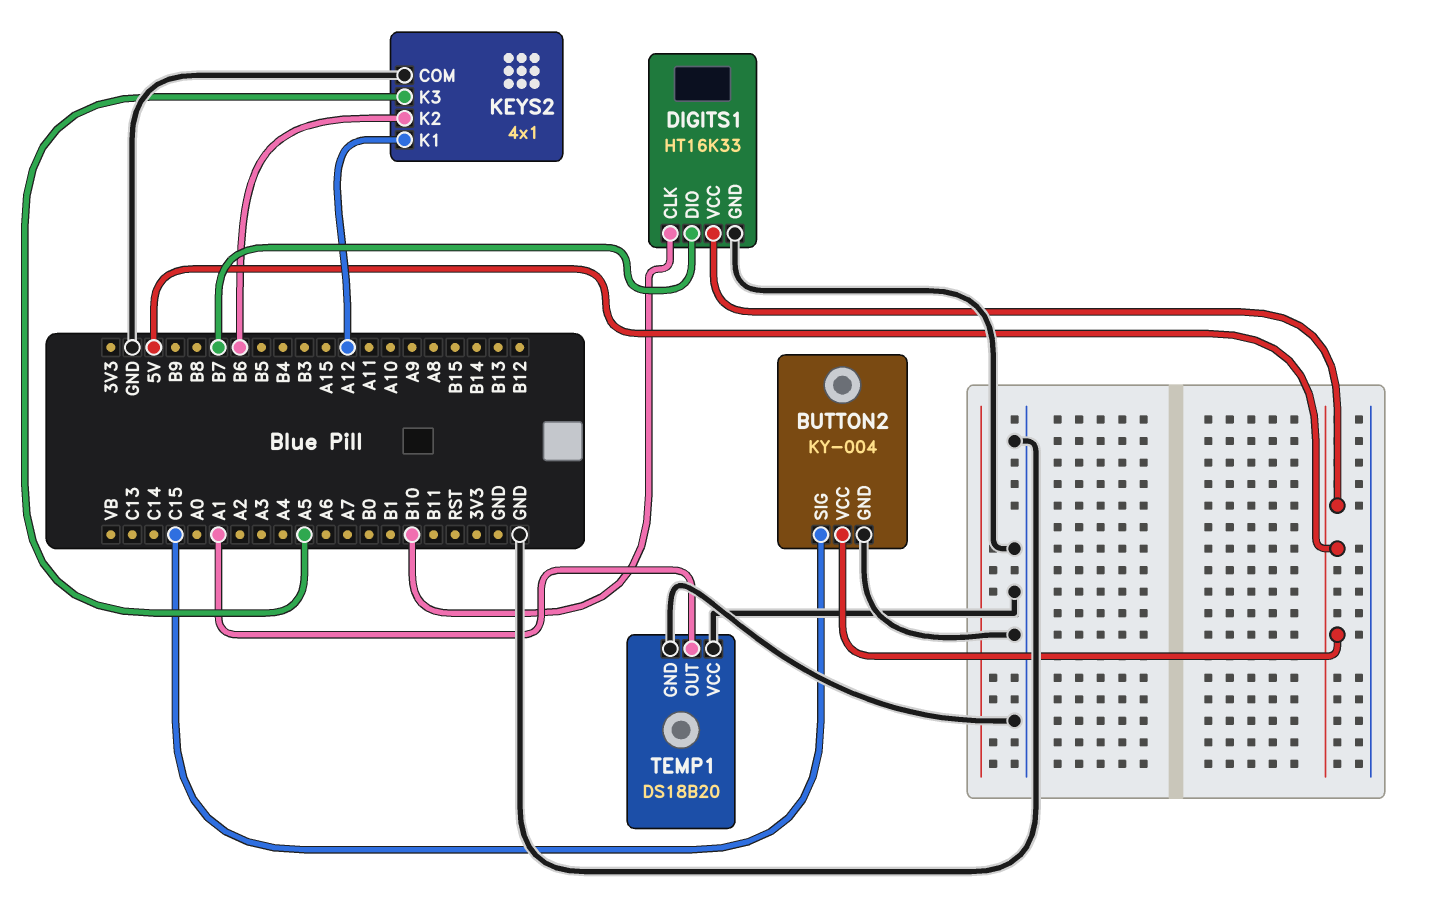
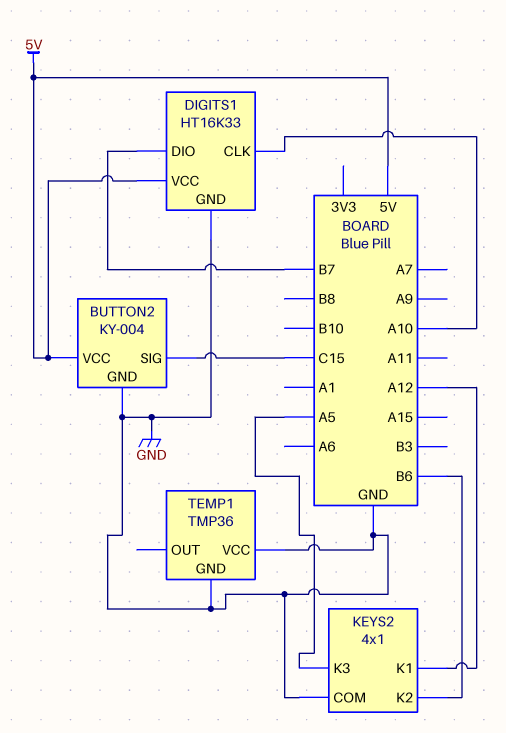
DIGITS1 pin CLK: B10 -> A10
TEMP1: DS18B20 -> TMP36
TEMP1 pin OUT: A1 -> none

